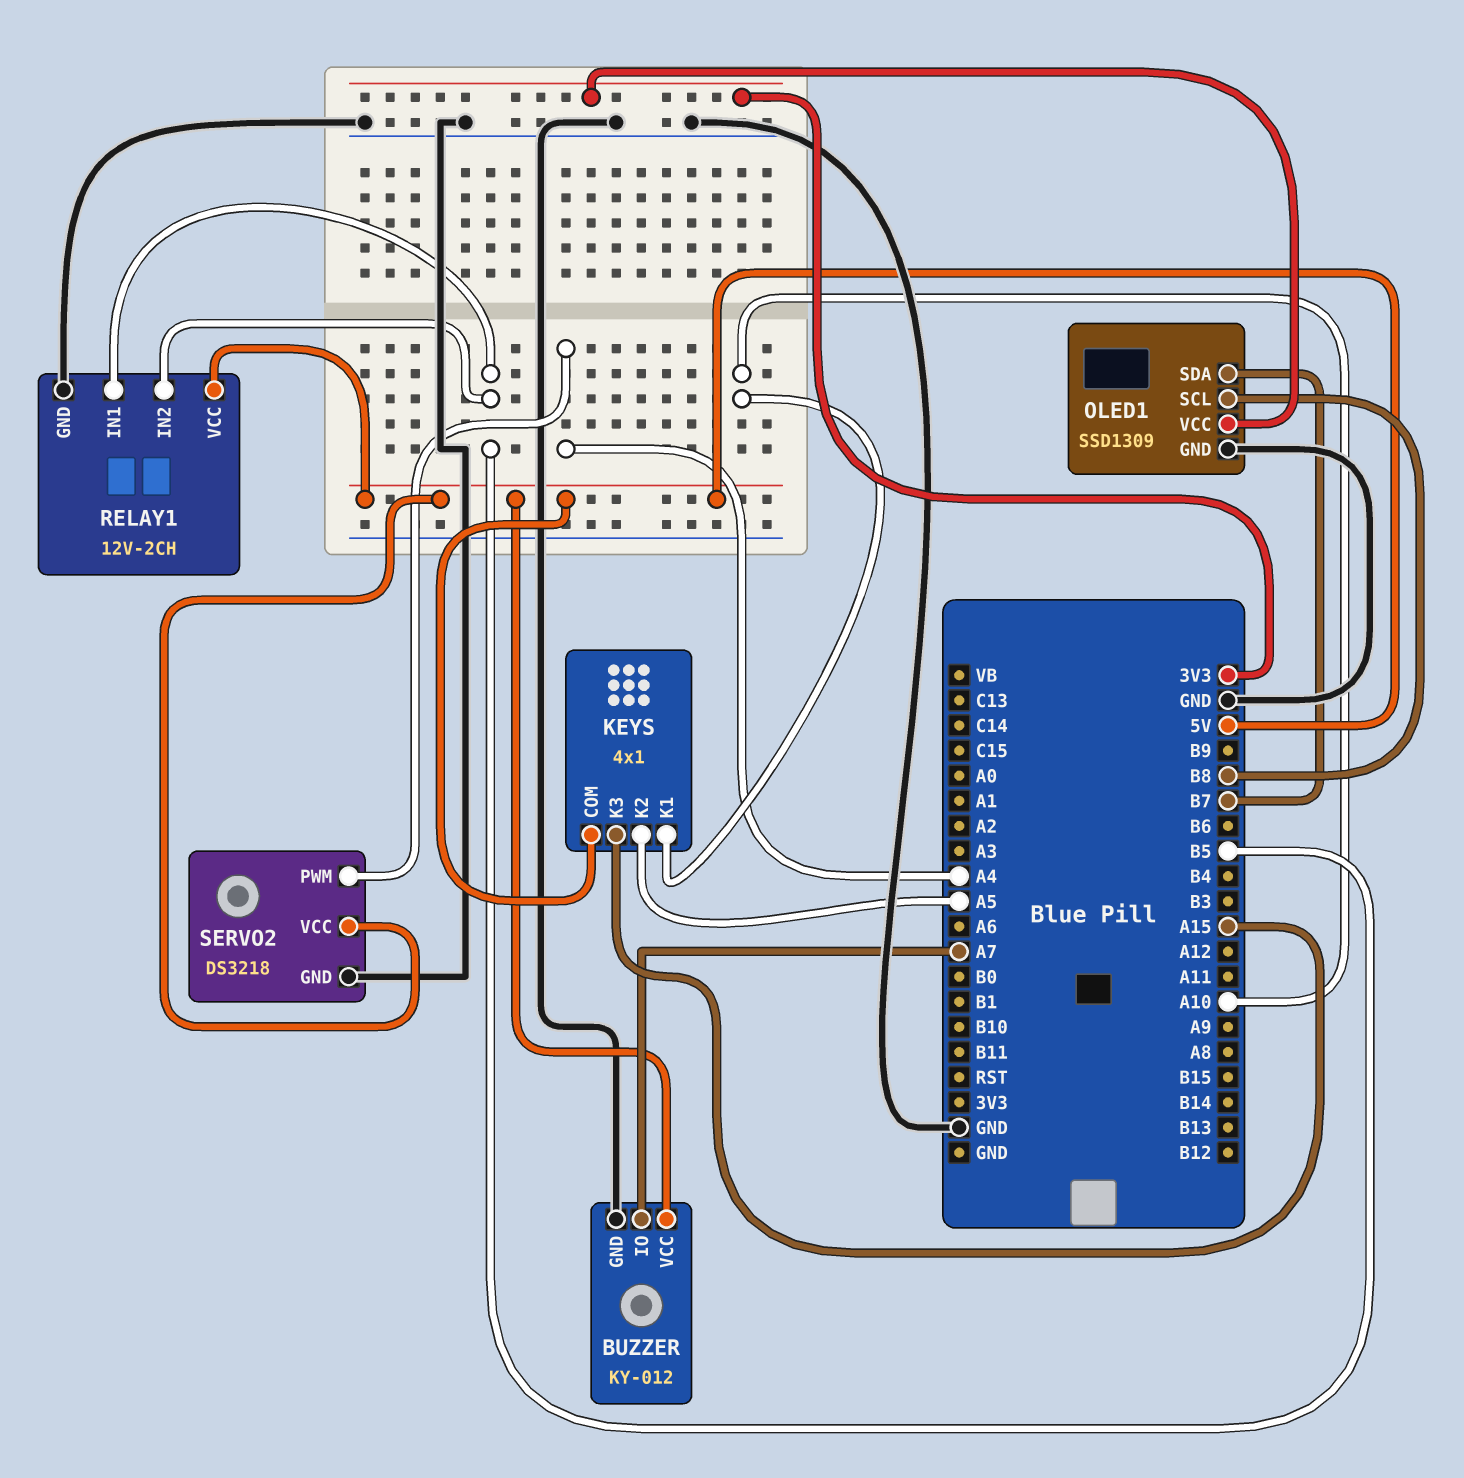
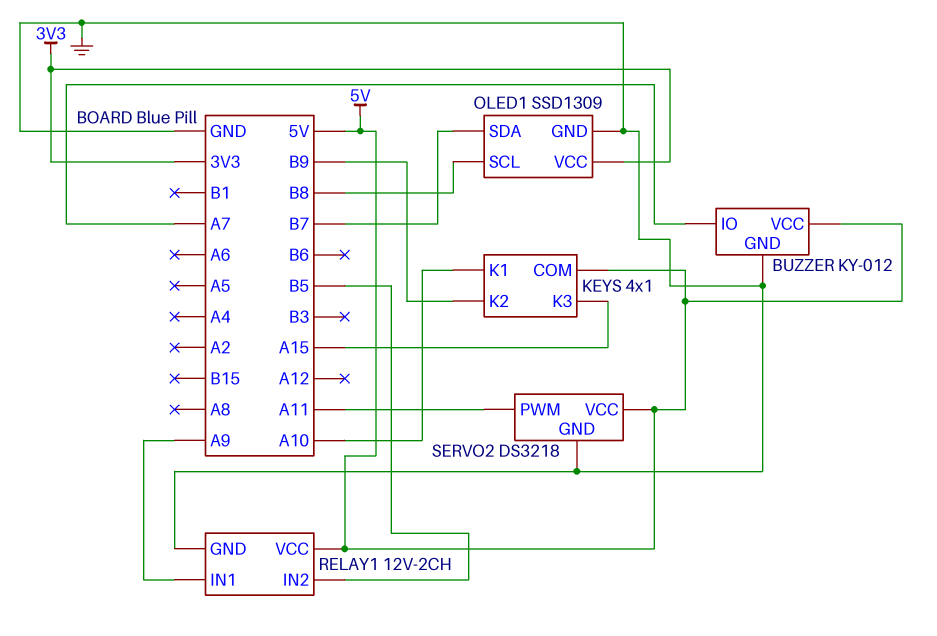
KEYS pin K2: A5 -> B9
RELAY1 pin IN1: B5 -> A9
SERVO2 pin PWM: A4 -> A11

